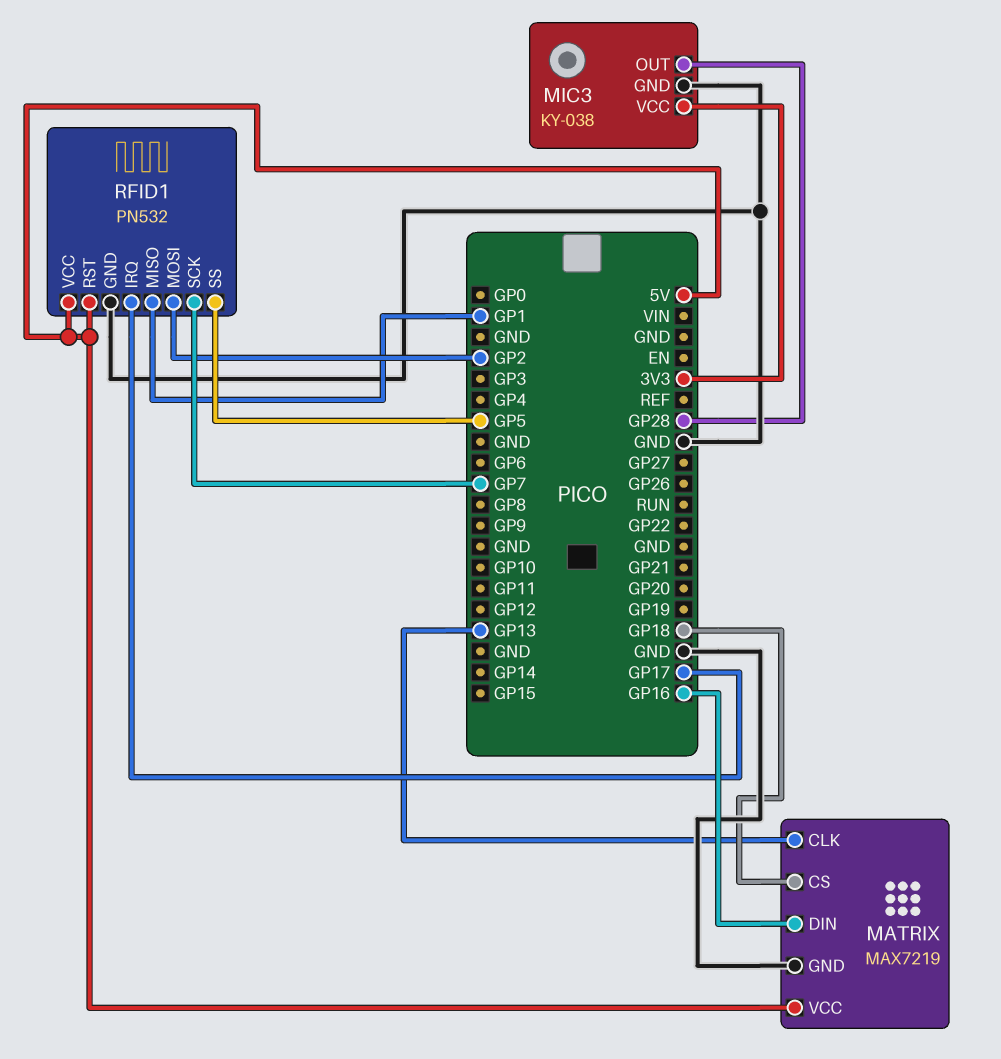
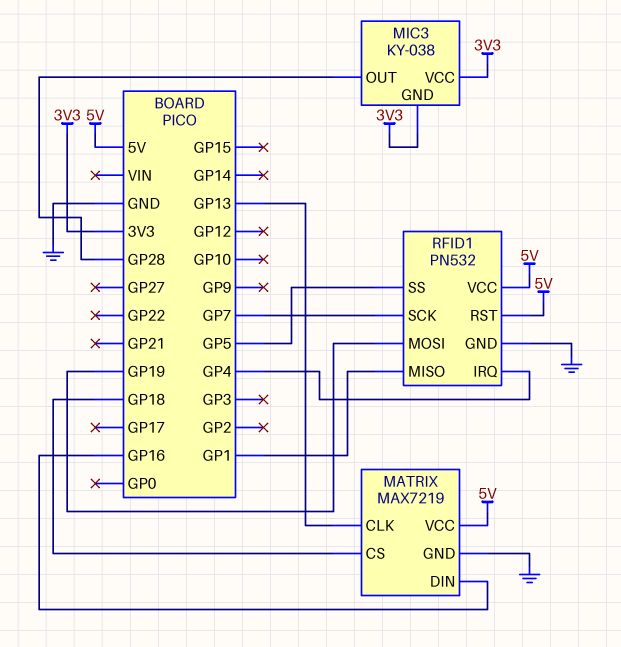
MIC3 pin GND: GND -> 3V3
RFID1 pin IRQ: GP17 -> GP4
RFID1 pin MOSI: GP2 -> GP19

